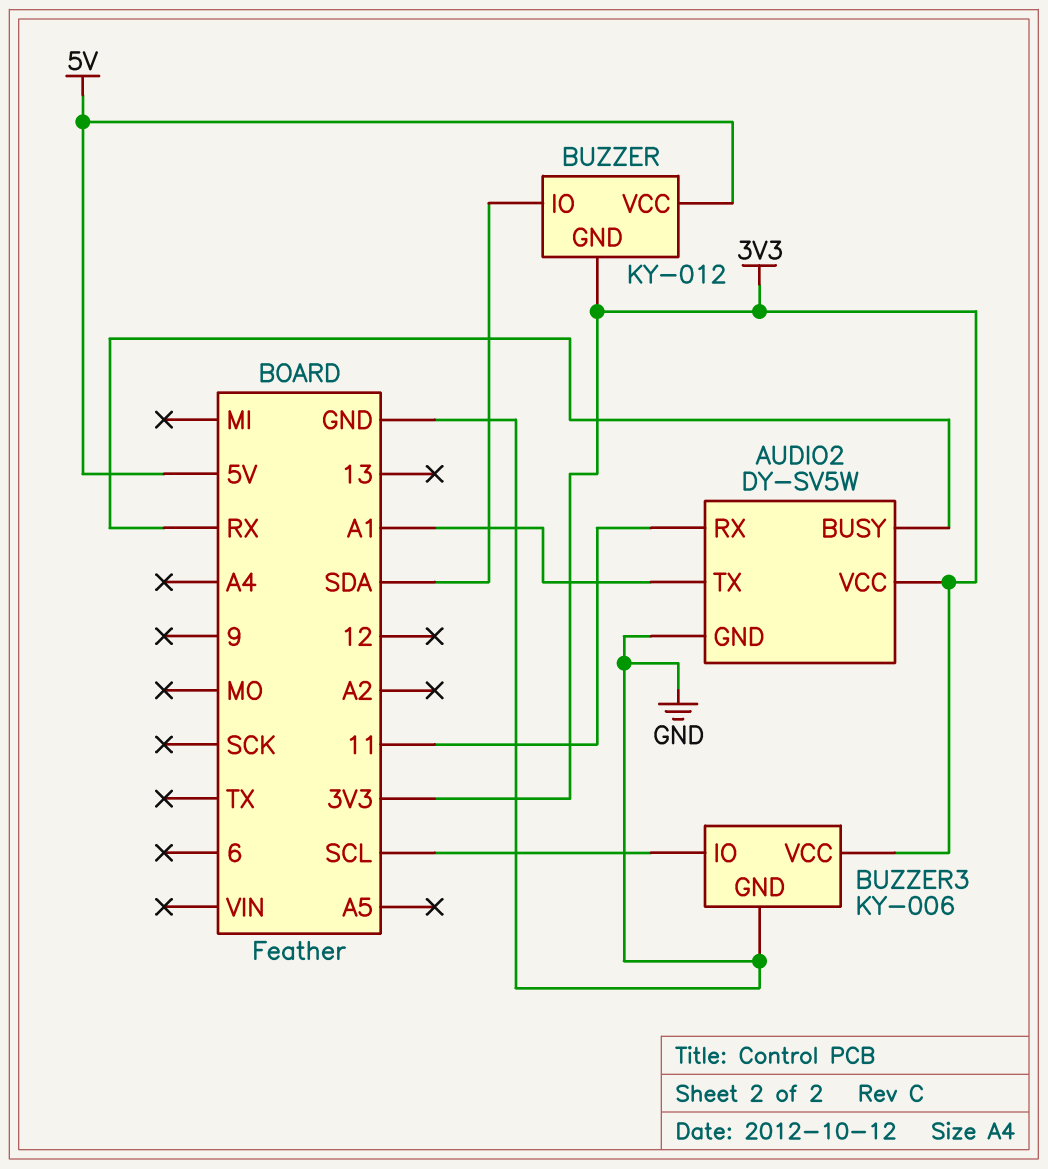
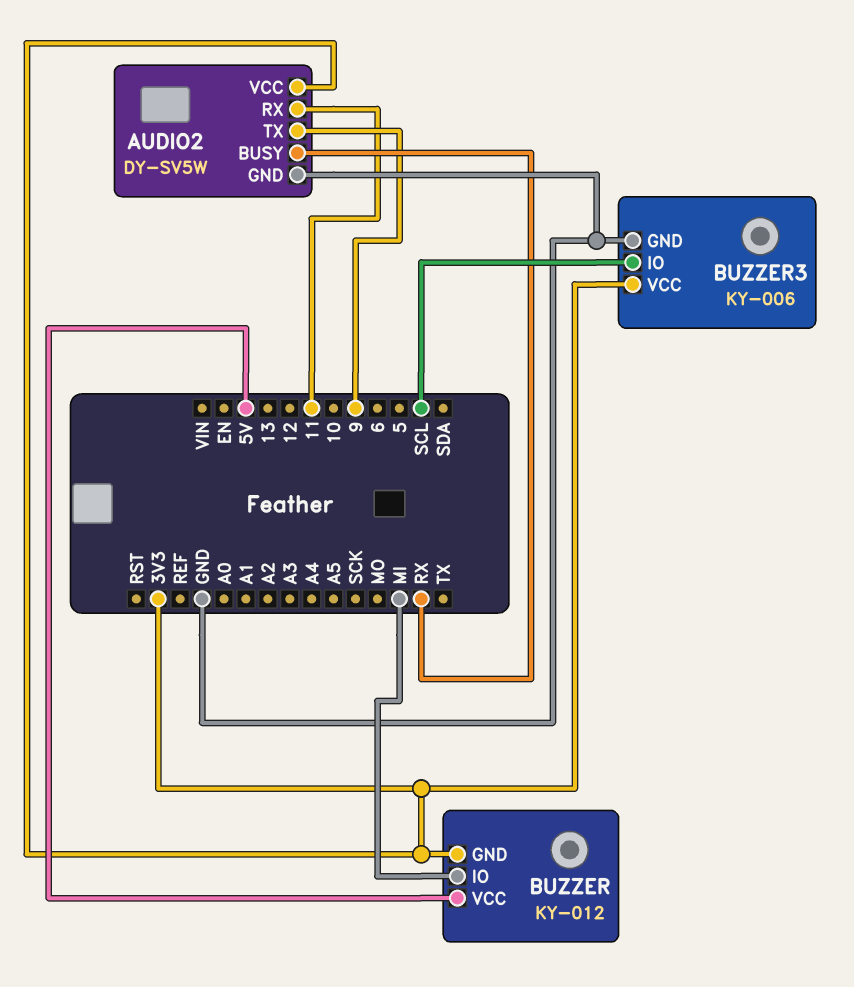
AUDIO2 pin TX: A1 -> 9
BUZZER pin IO: SDA -> MI

